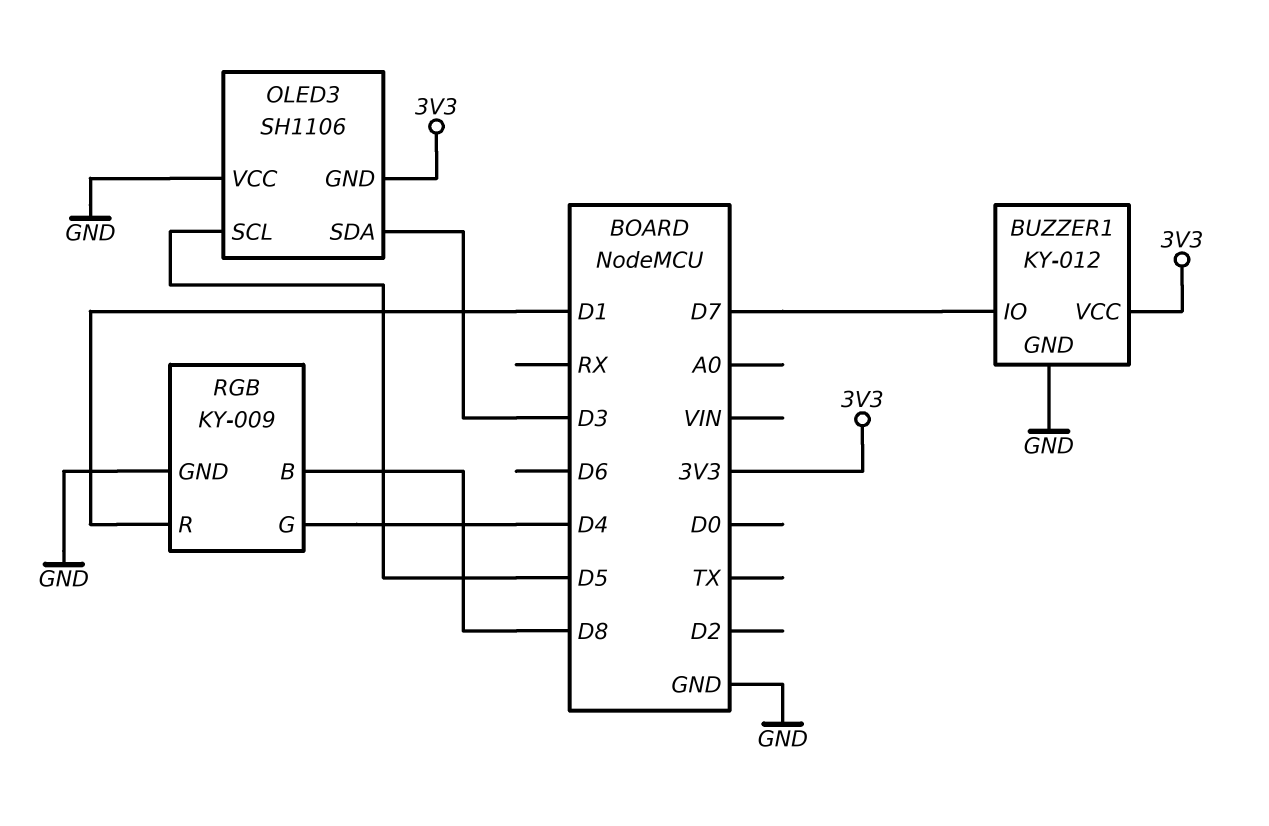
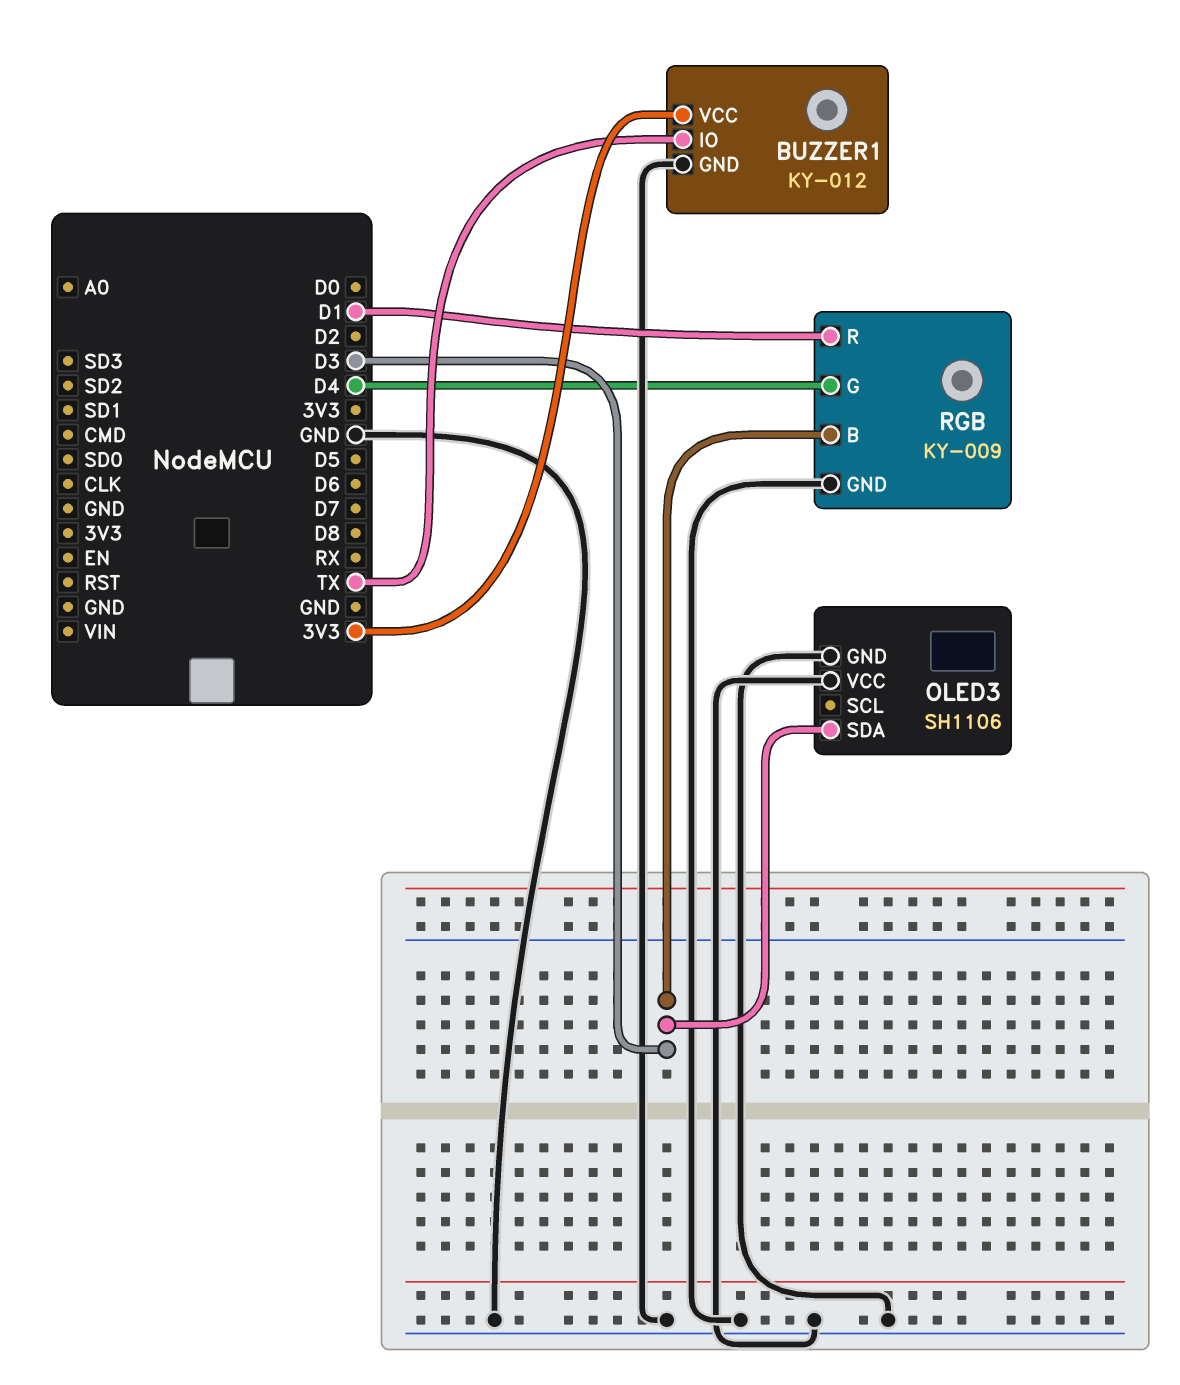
BUZZER1 pin IO: D7 -> TX
OLED3 pin GND: 3V3 -> GND
OLED3 pin SCL: D5 -> none
RGB pin B: D8 -> D3

